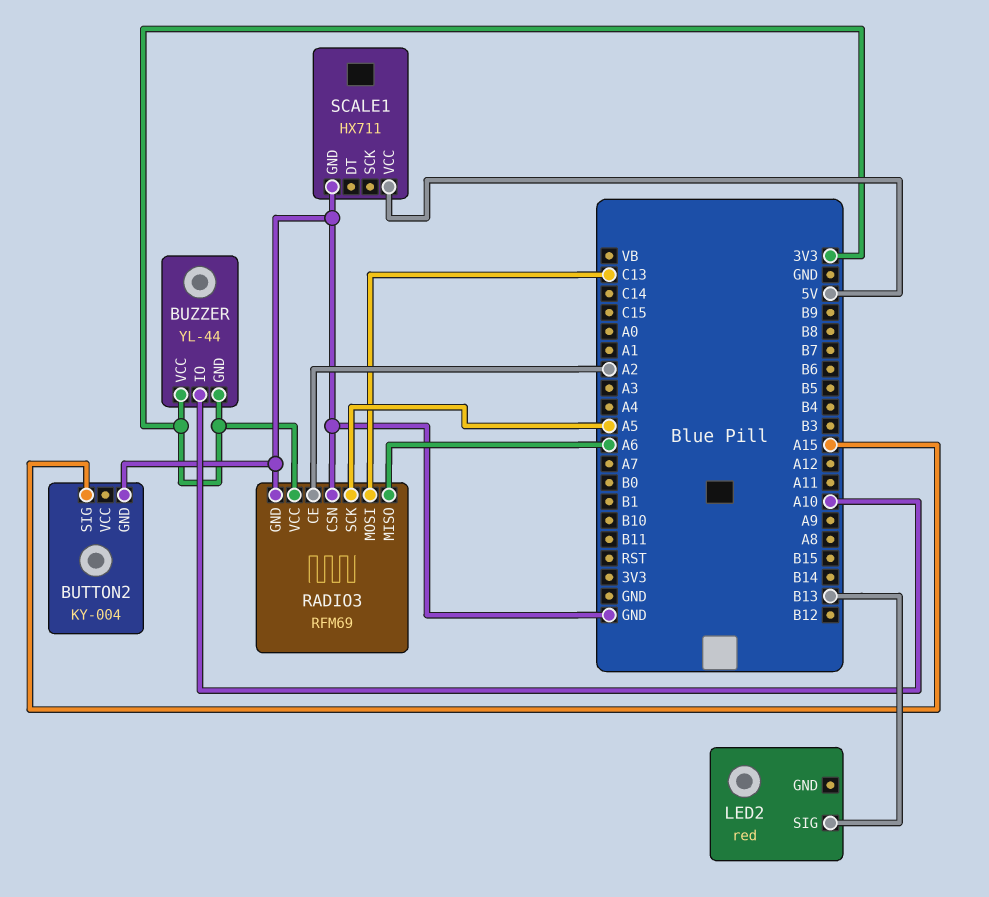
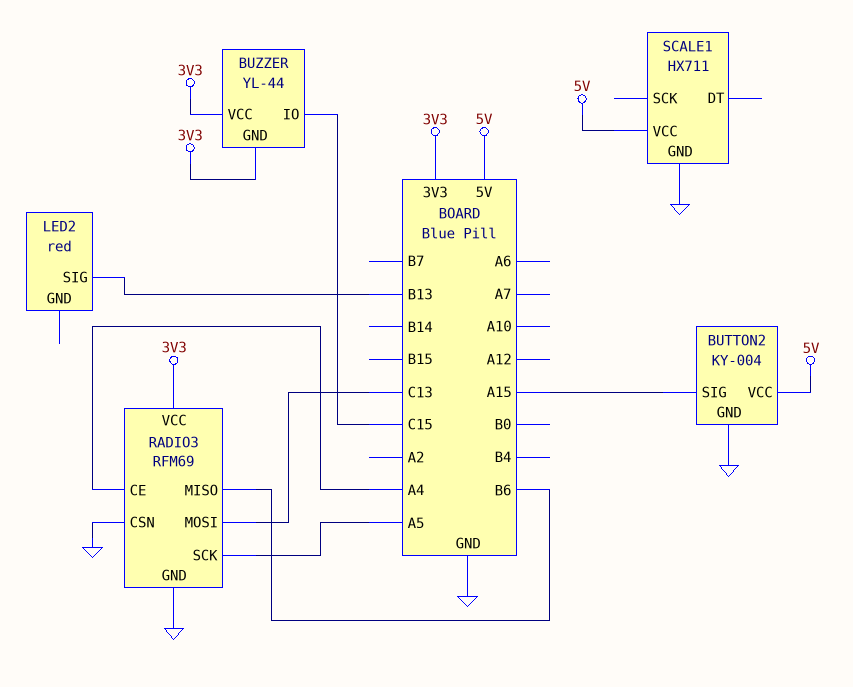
BUTTON2 pin VCC: none -> 5V
BUZZER pin IO: A10 -> C15
RADIO3 pin CE: A2 -> A4
RADIO3 pin MISO: A6 -> B6

